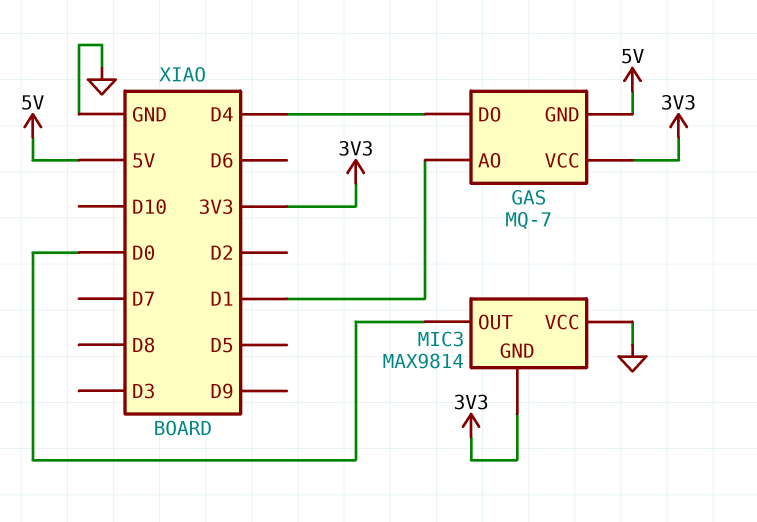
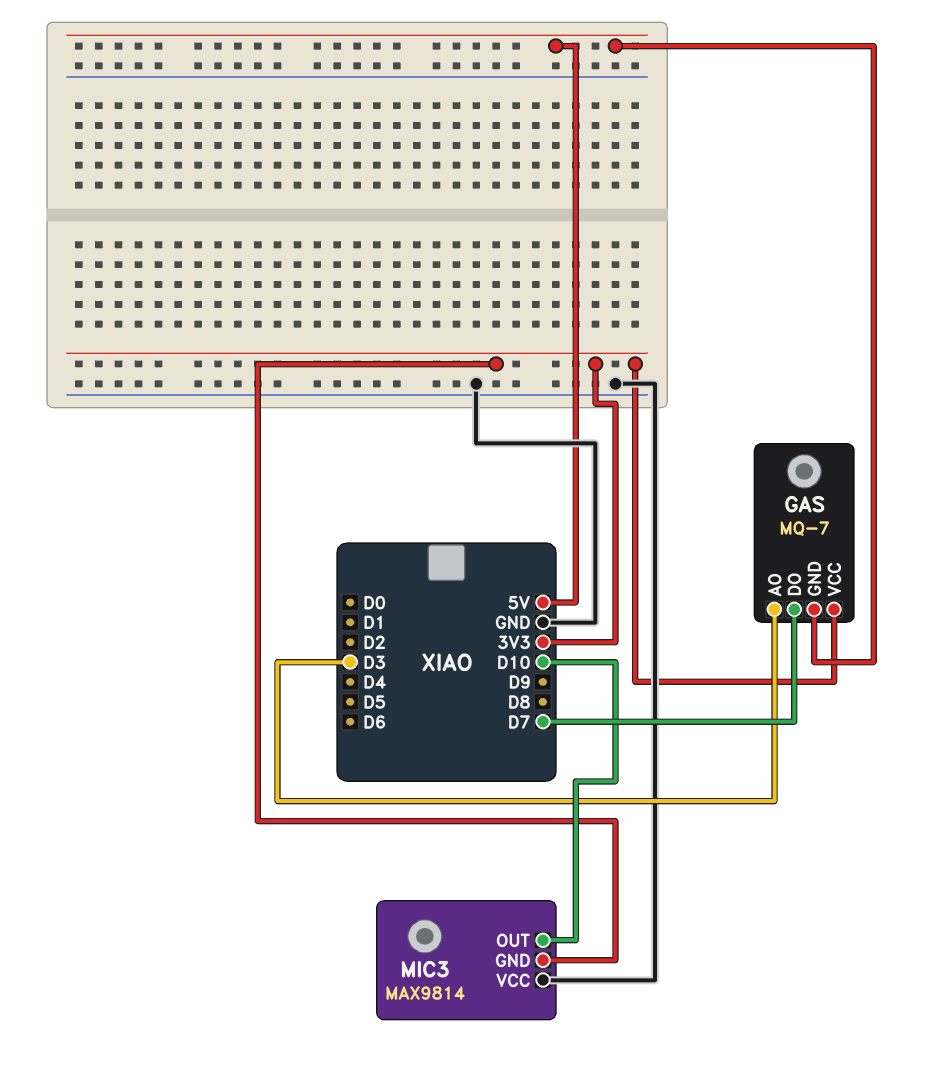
GAS pin AO: D1 -> D3
GAS pin DO: D4 -> D7
MIC3 pin OUT: D0 -> D10

